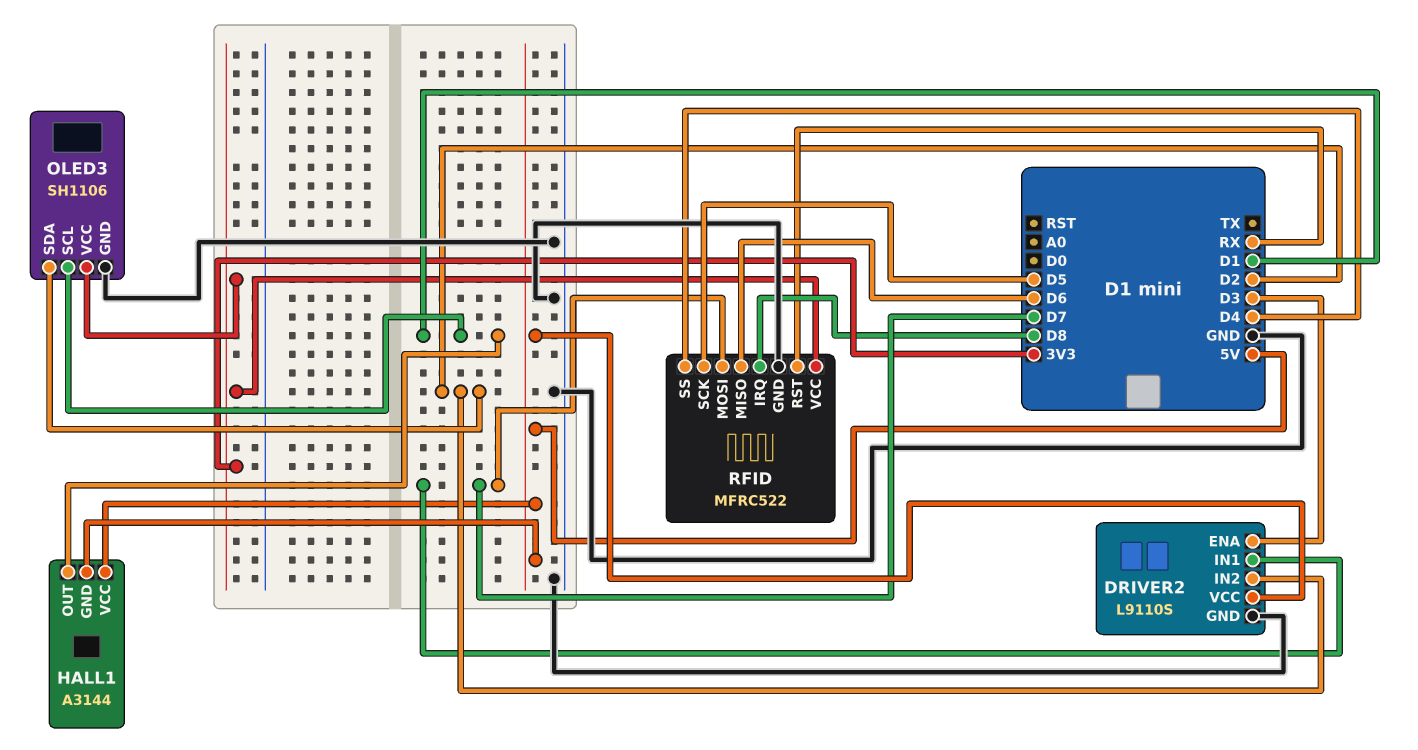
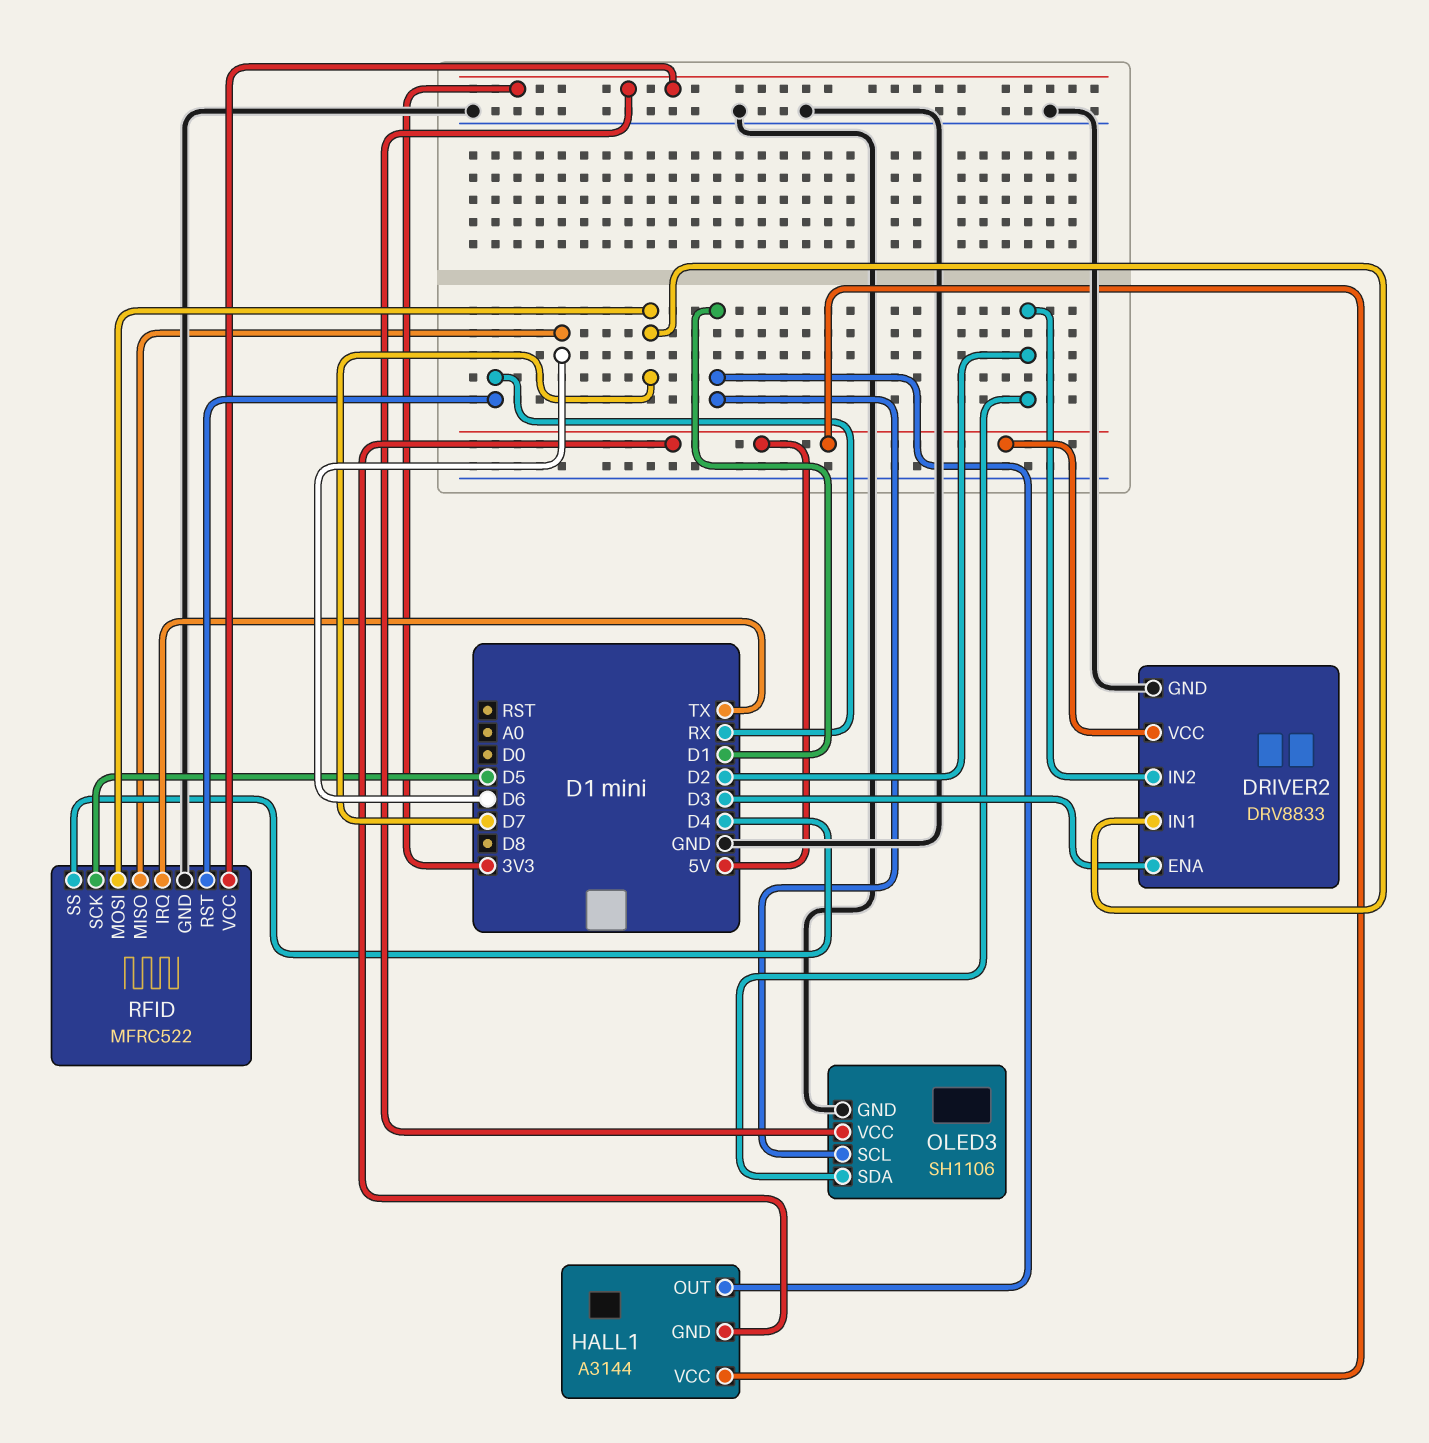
DRIVER2: L9110S -> DRV8833
RFID pin IRQ: D8 -> TX

